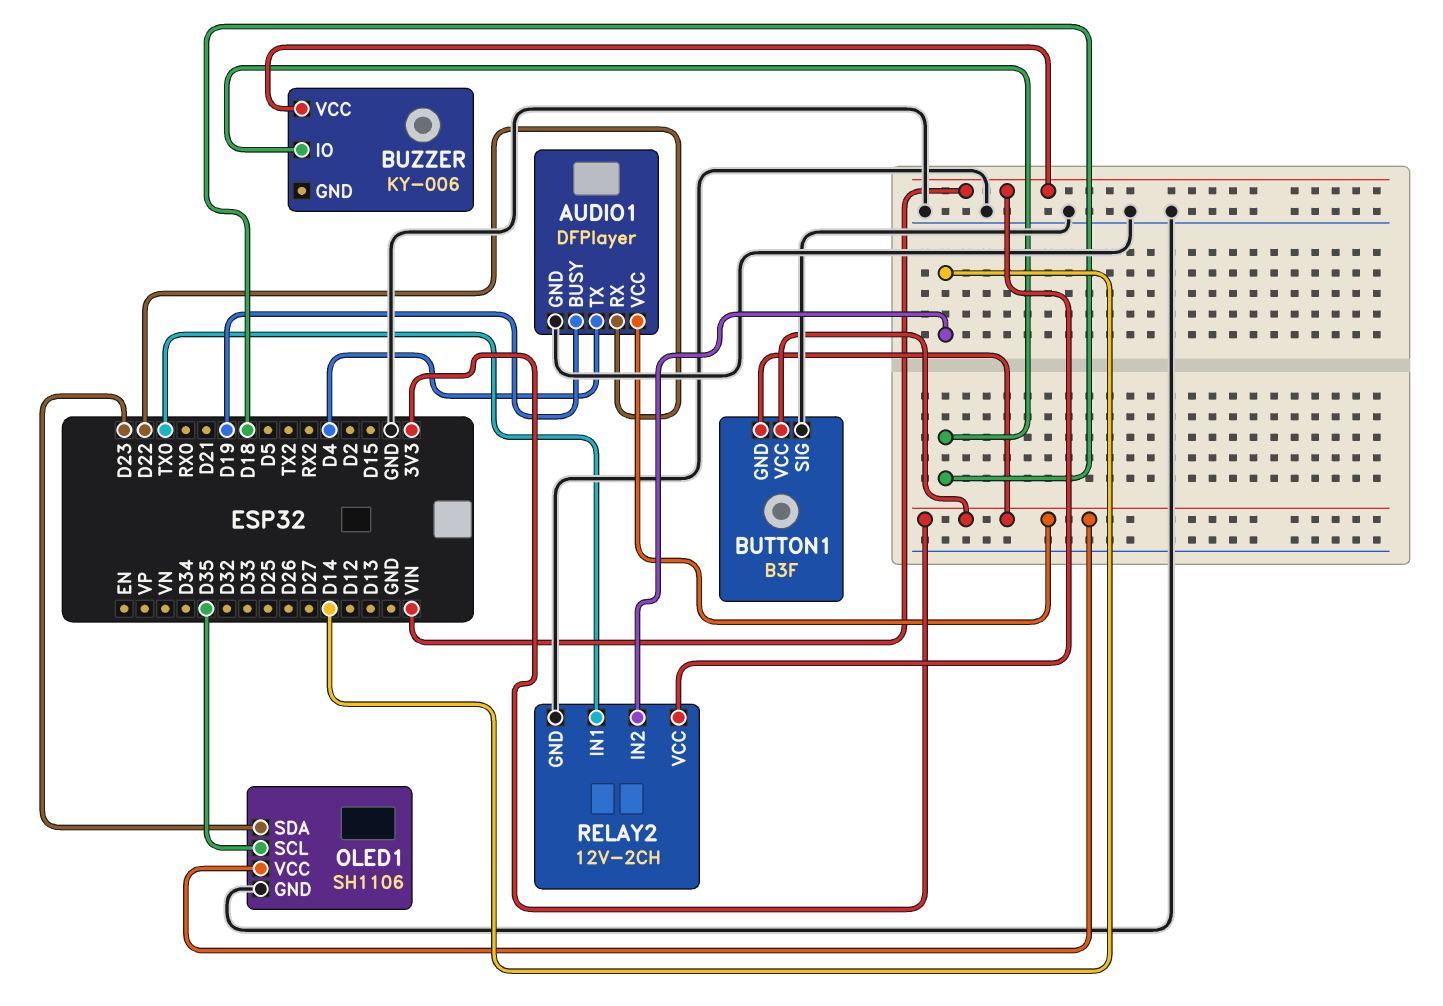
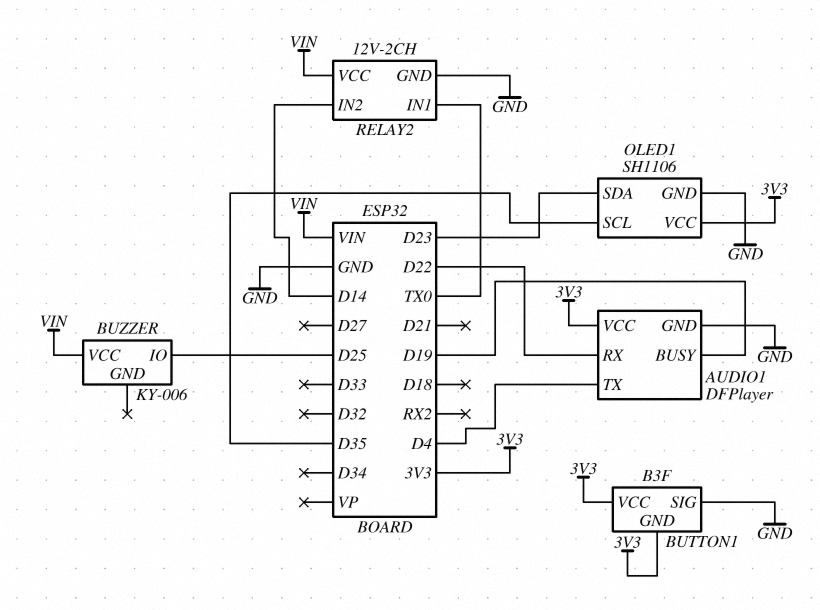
BUZZER pin IO: D18 -> D25

